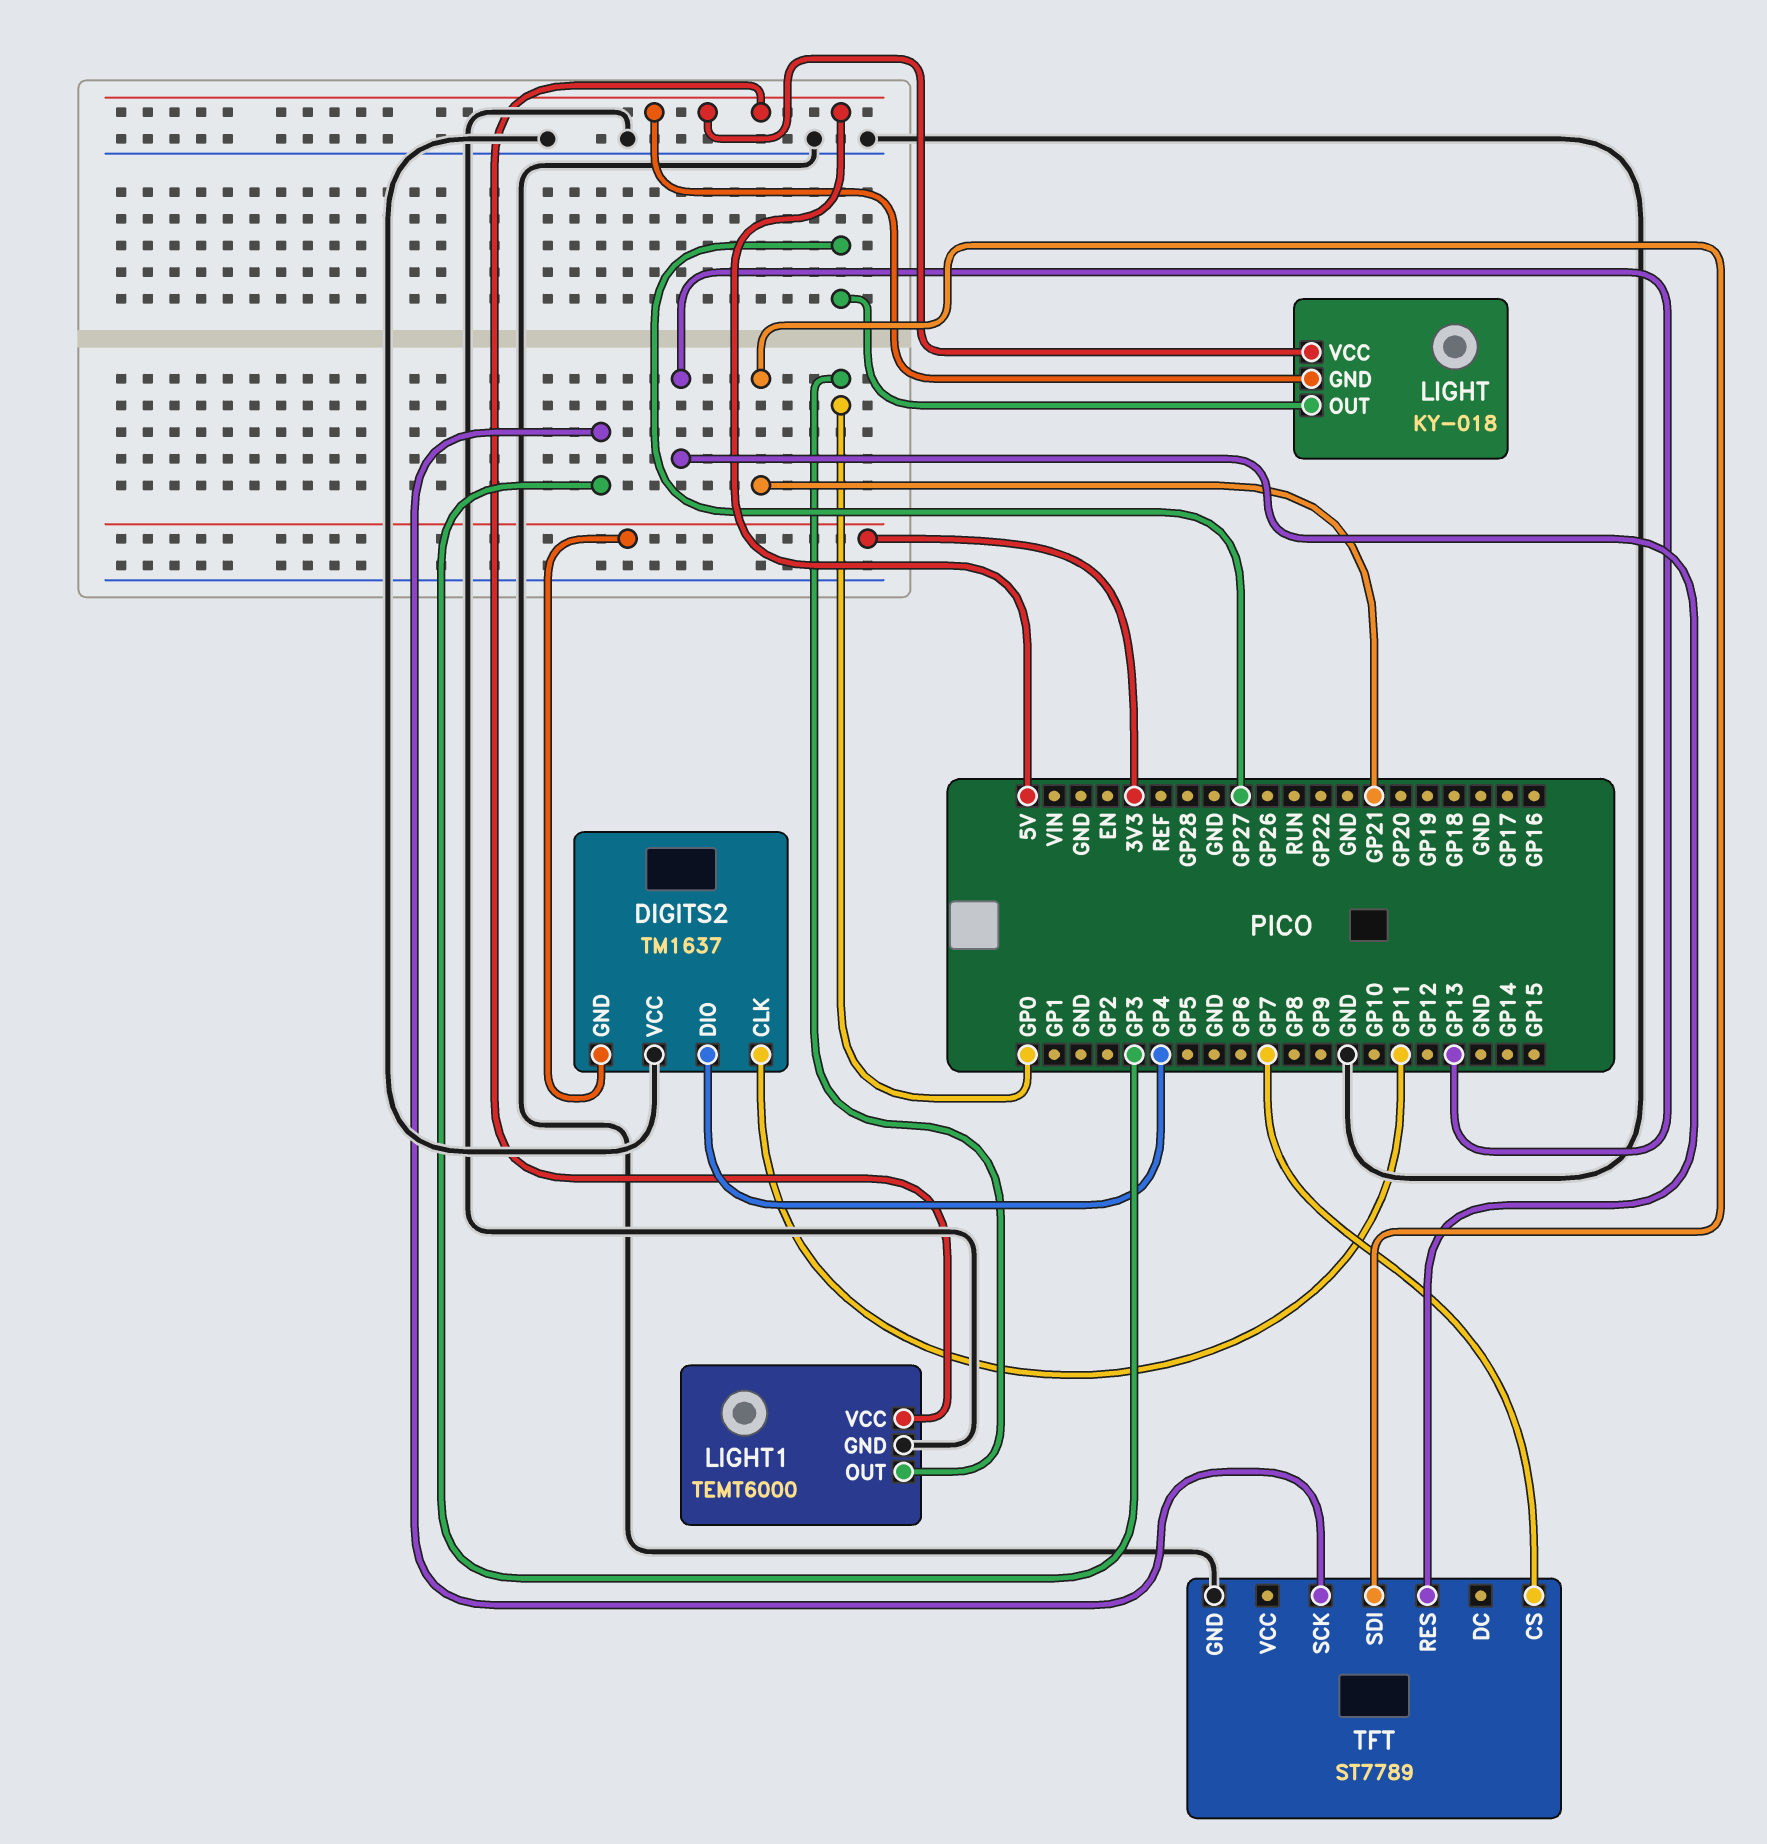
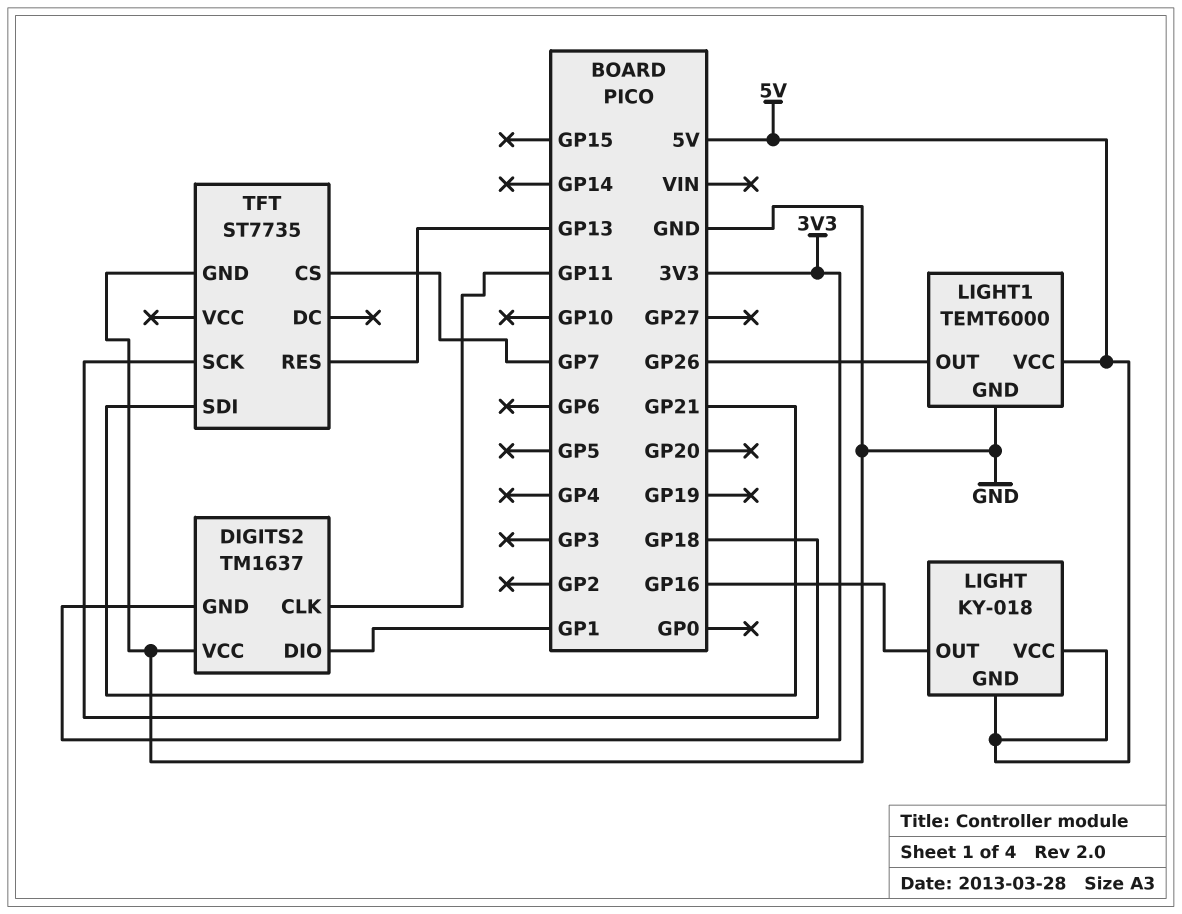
DIGITS2 pin DIO: GP4 -> GP1
LIGHT pin OUT: GP27 -> GP16
LIGHT1 pin OUT: GP0 -> GP26
TFT: ST7789 -> ST7735
TFT pin SCK: GP3 -> GP18

